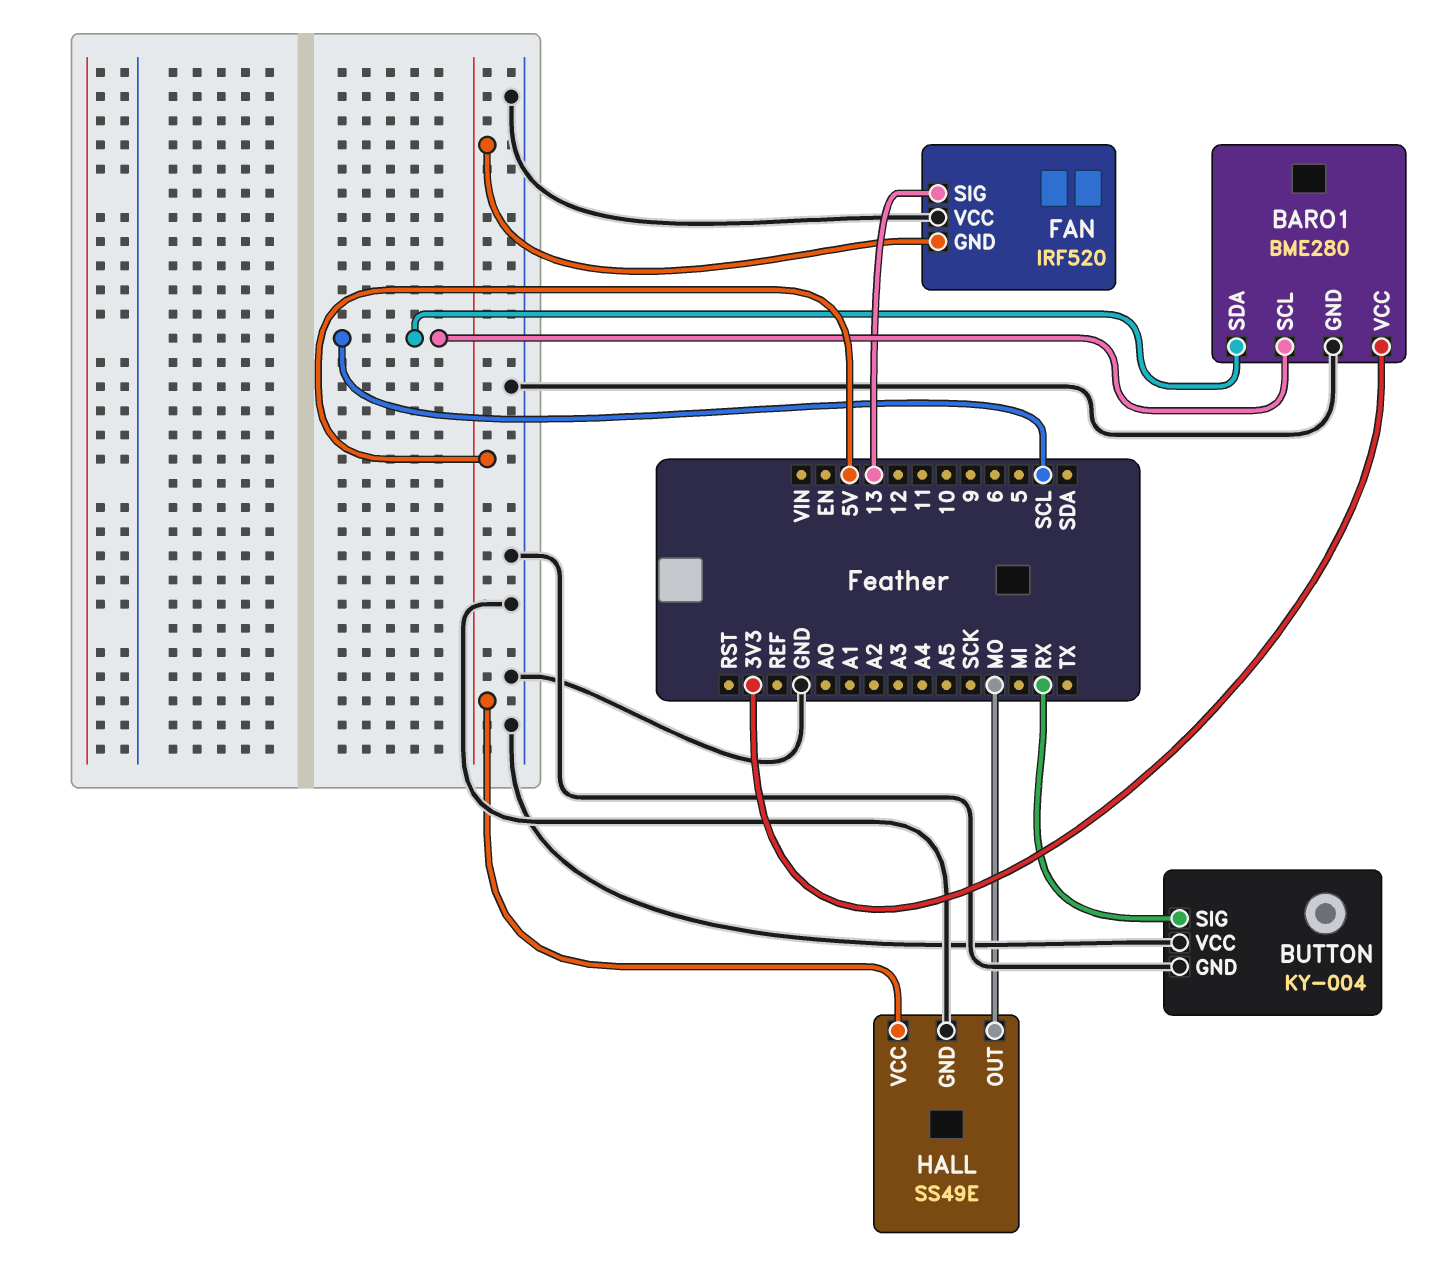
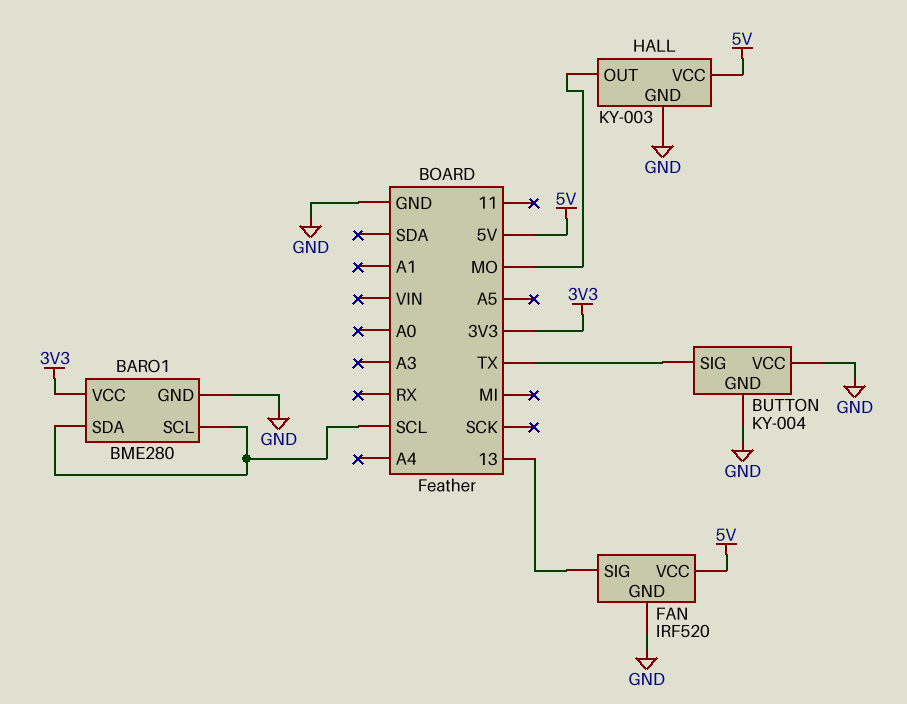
BUTTON pin SIG: RX -> TX
FAN pin GND: 5V -> GND
FAN pin VCC: GND -> 5V
HALL: SS49E -> KY-003

